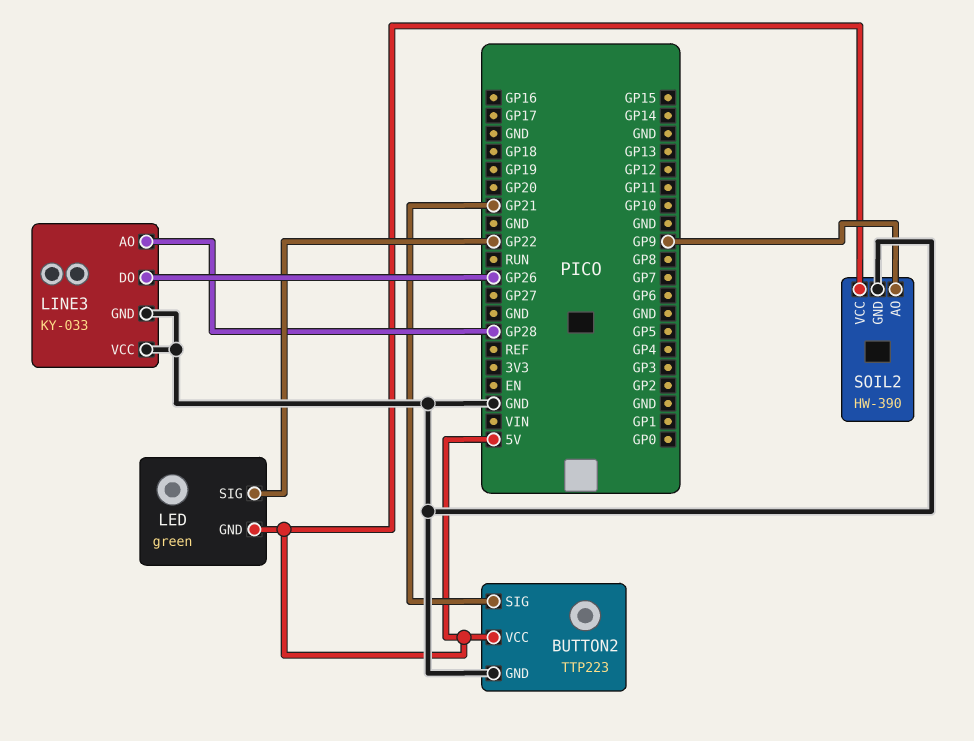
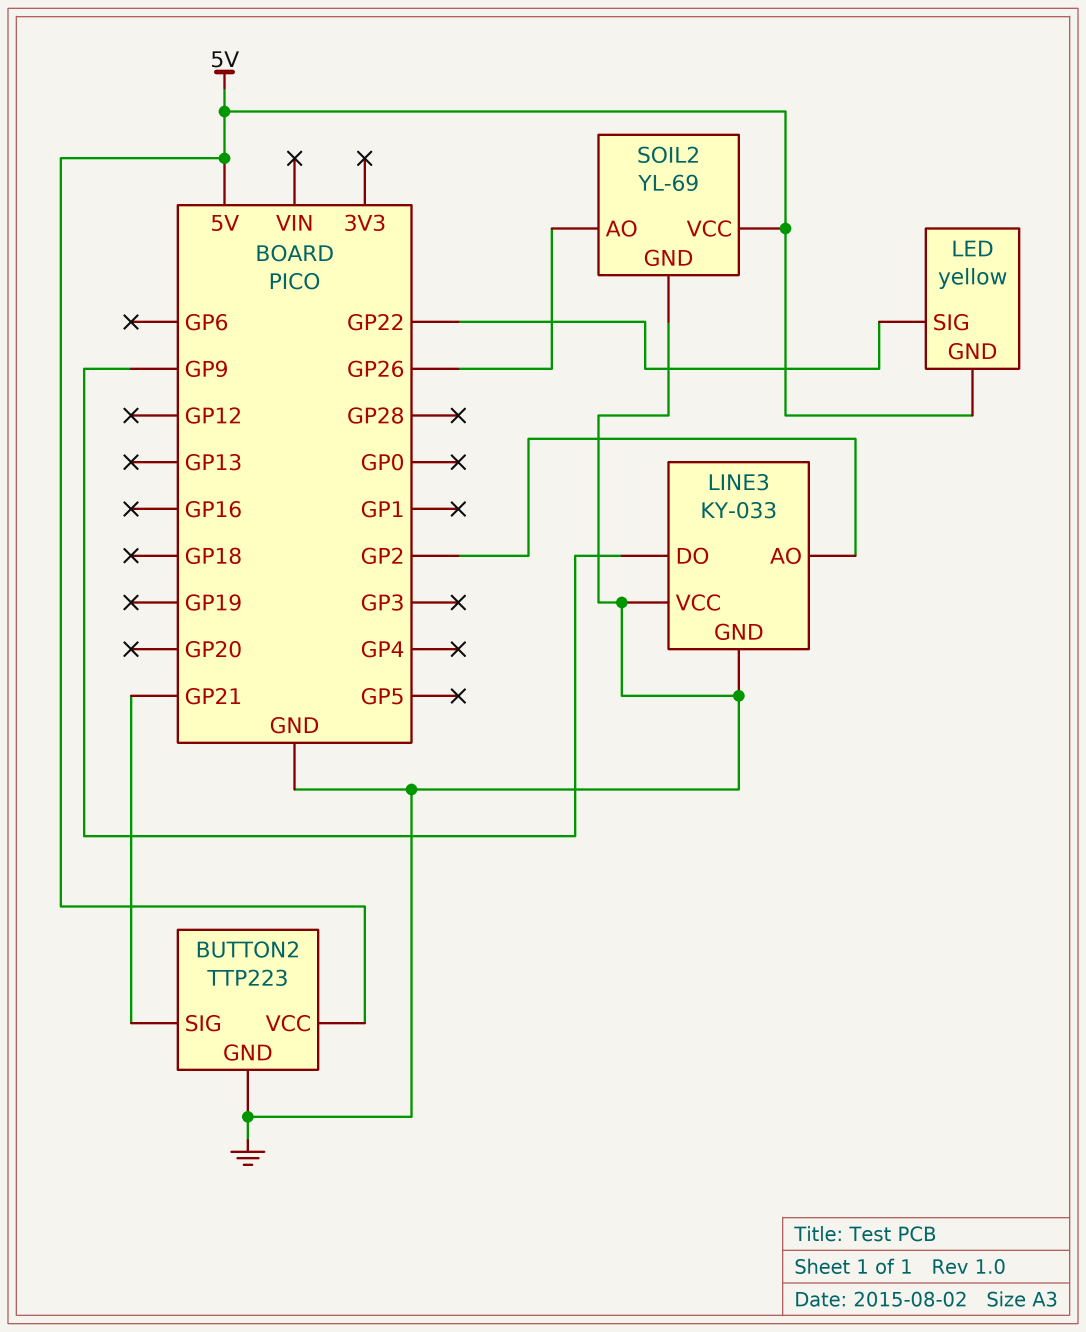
LED: green -> yellow
LINE3 pin AO: GP28 -> GP2
LINE3 pin DO: GP26 -> GP9
SOIL2: HW-390 -> YL-69
SOIL2 pin AO: GP9 -> GP26

